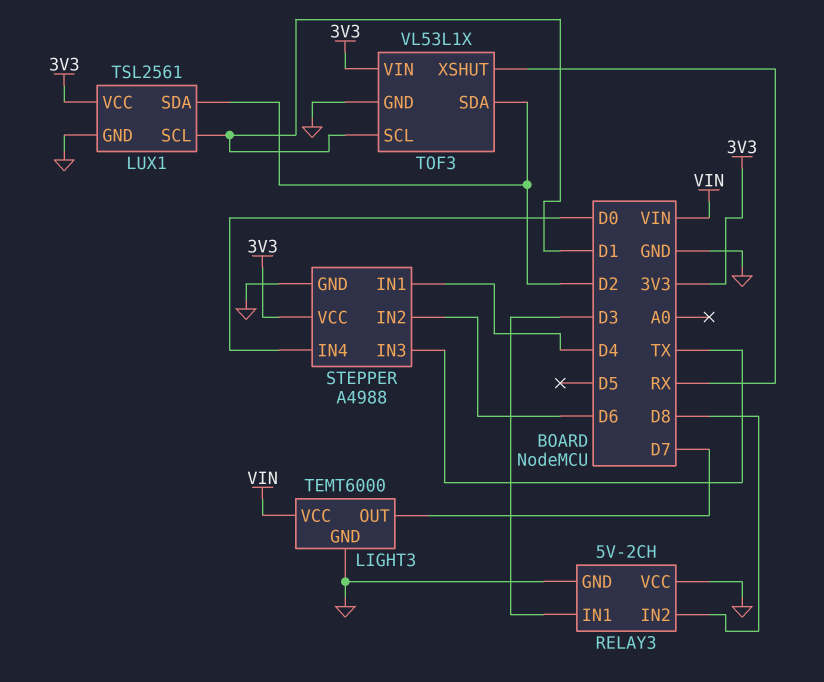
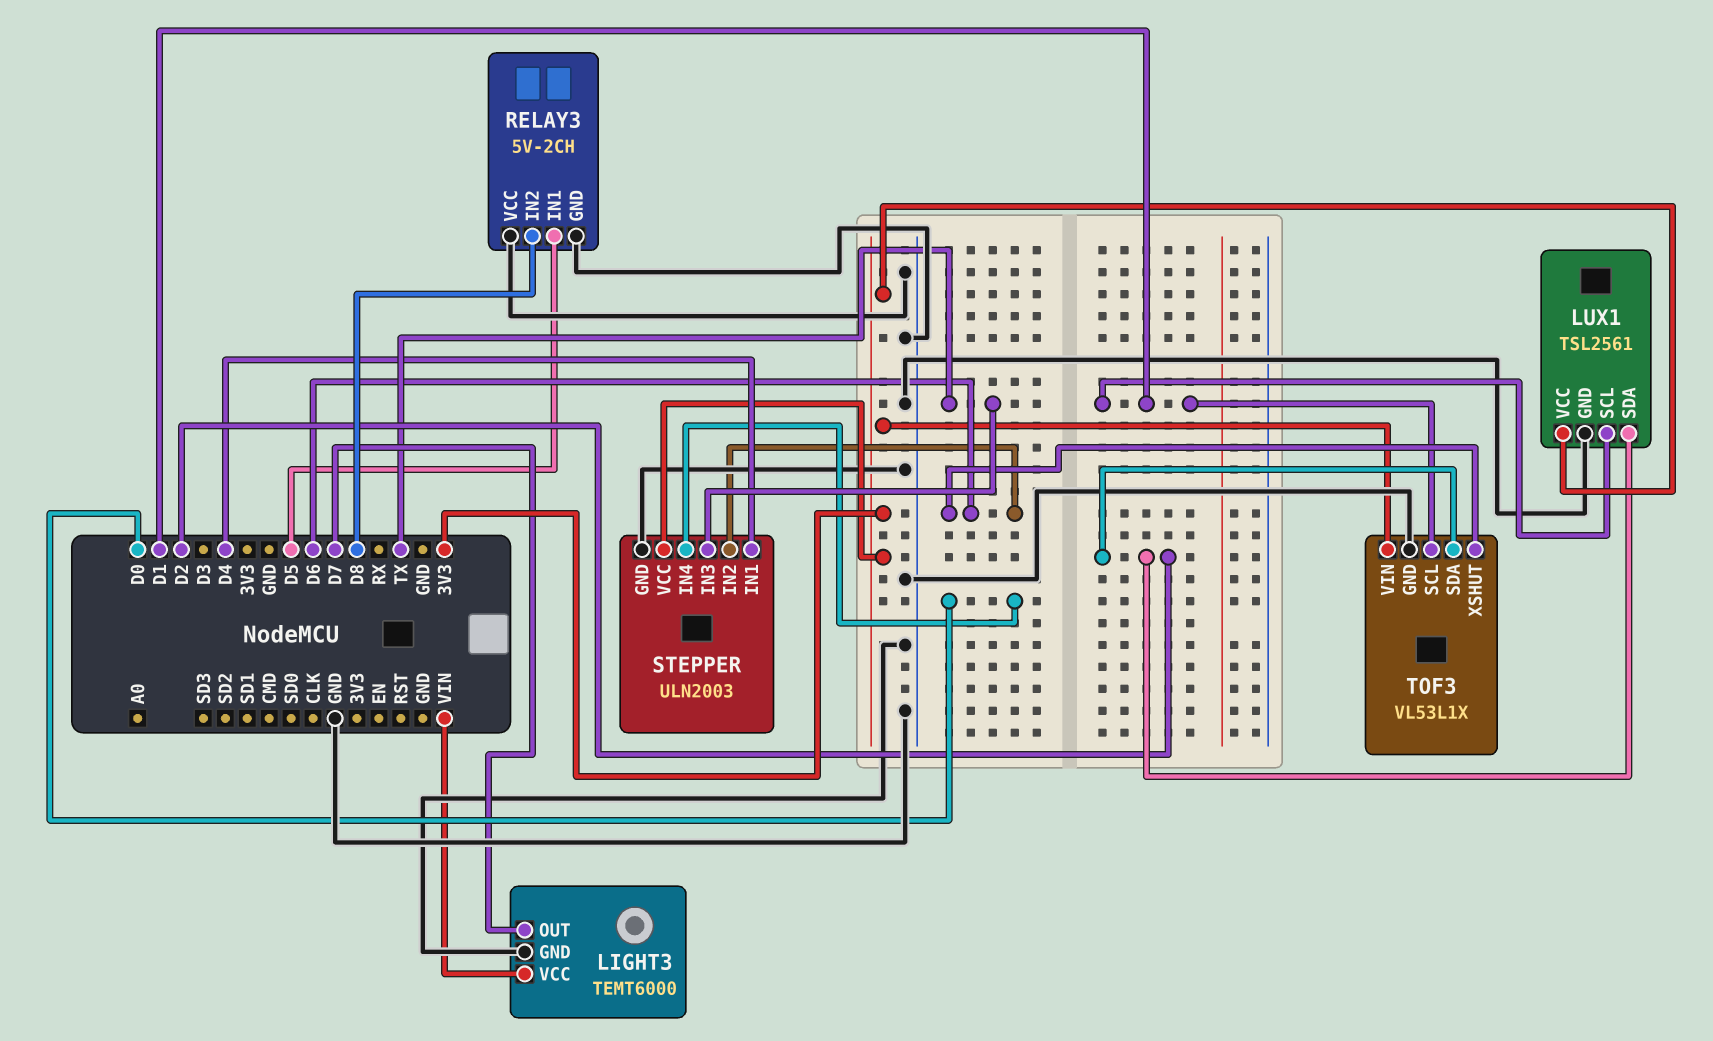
RELAY3 pin IN1: D3 -> D5
STEPPER: A4988 -> ULN2003
TOF3 pin XSHUT: RX -> D6

